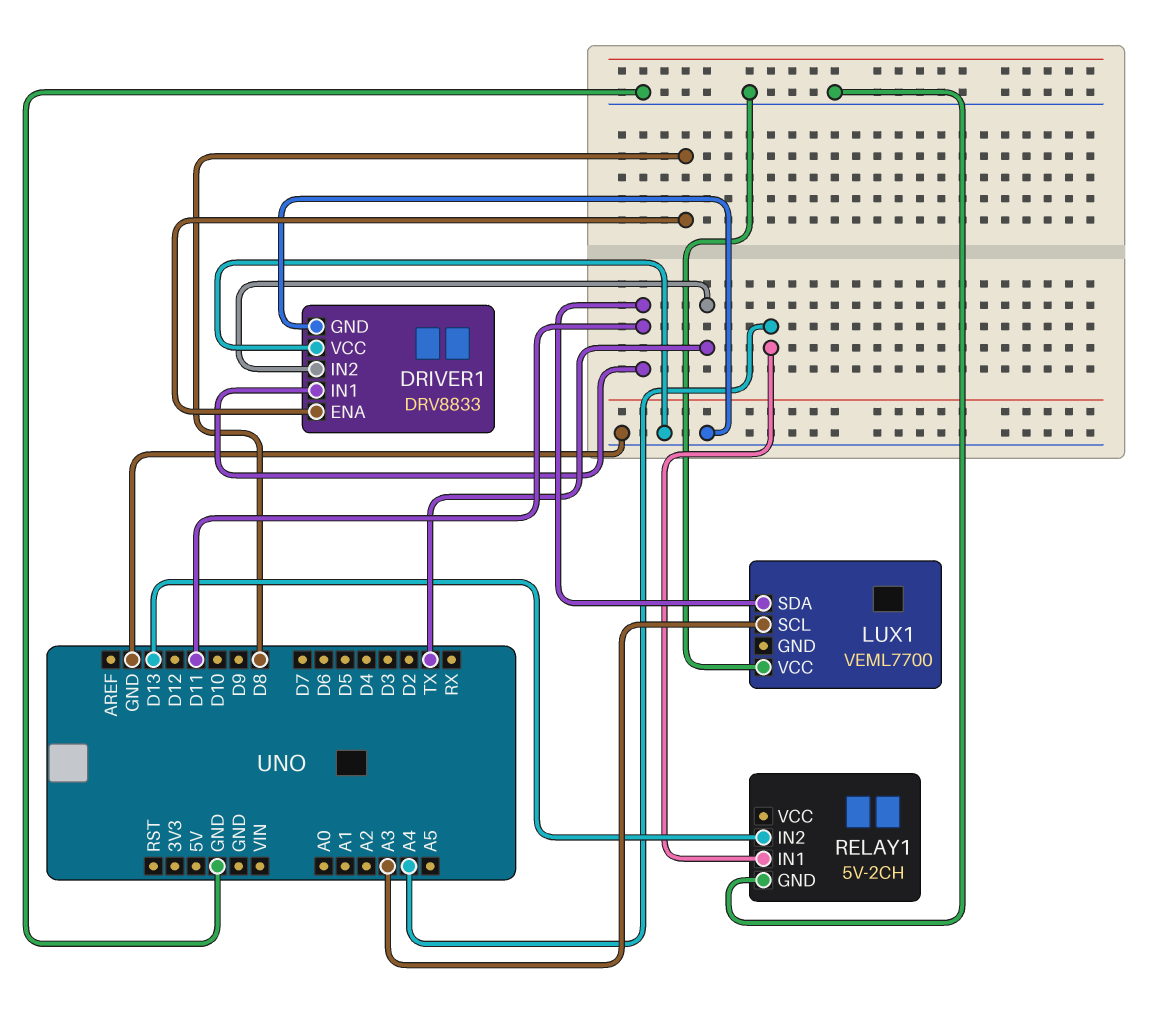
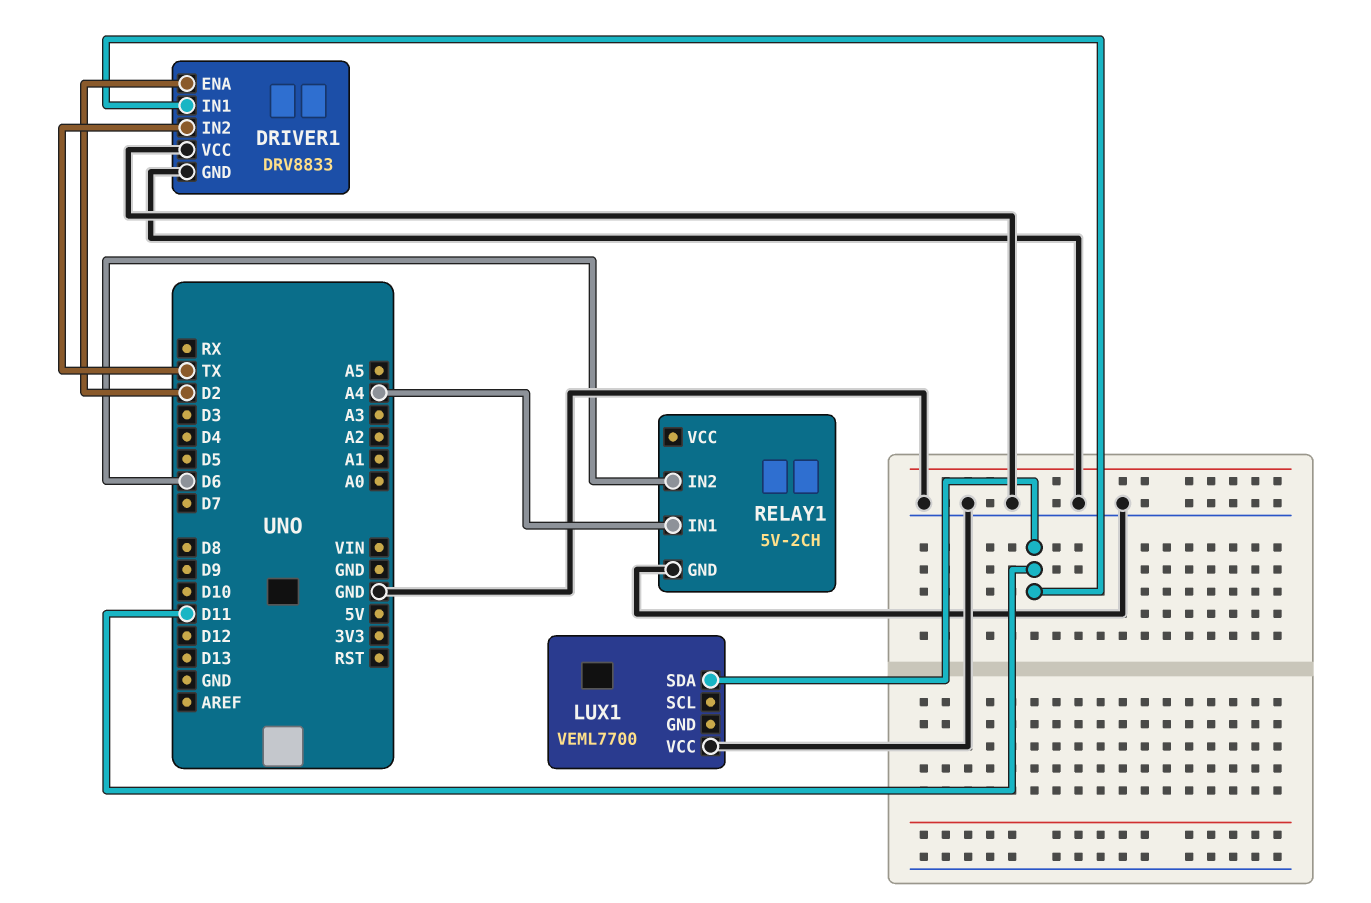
DRIVER1 pin ENA: D8 -> D2
LUX1 pin SCL: A3 -> none
RELAY1 pin IN2: D13 -> D6

